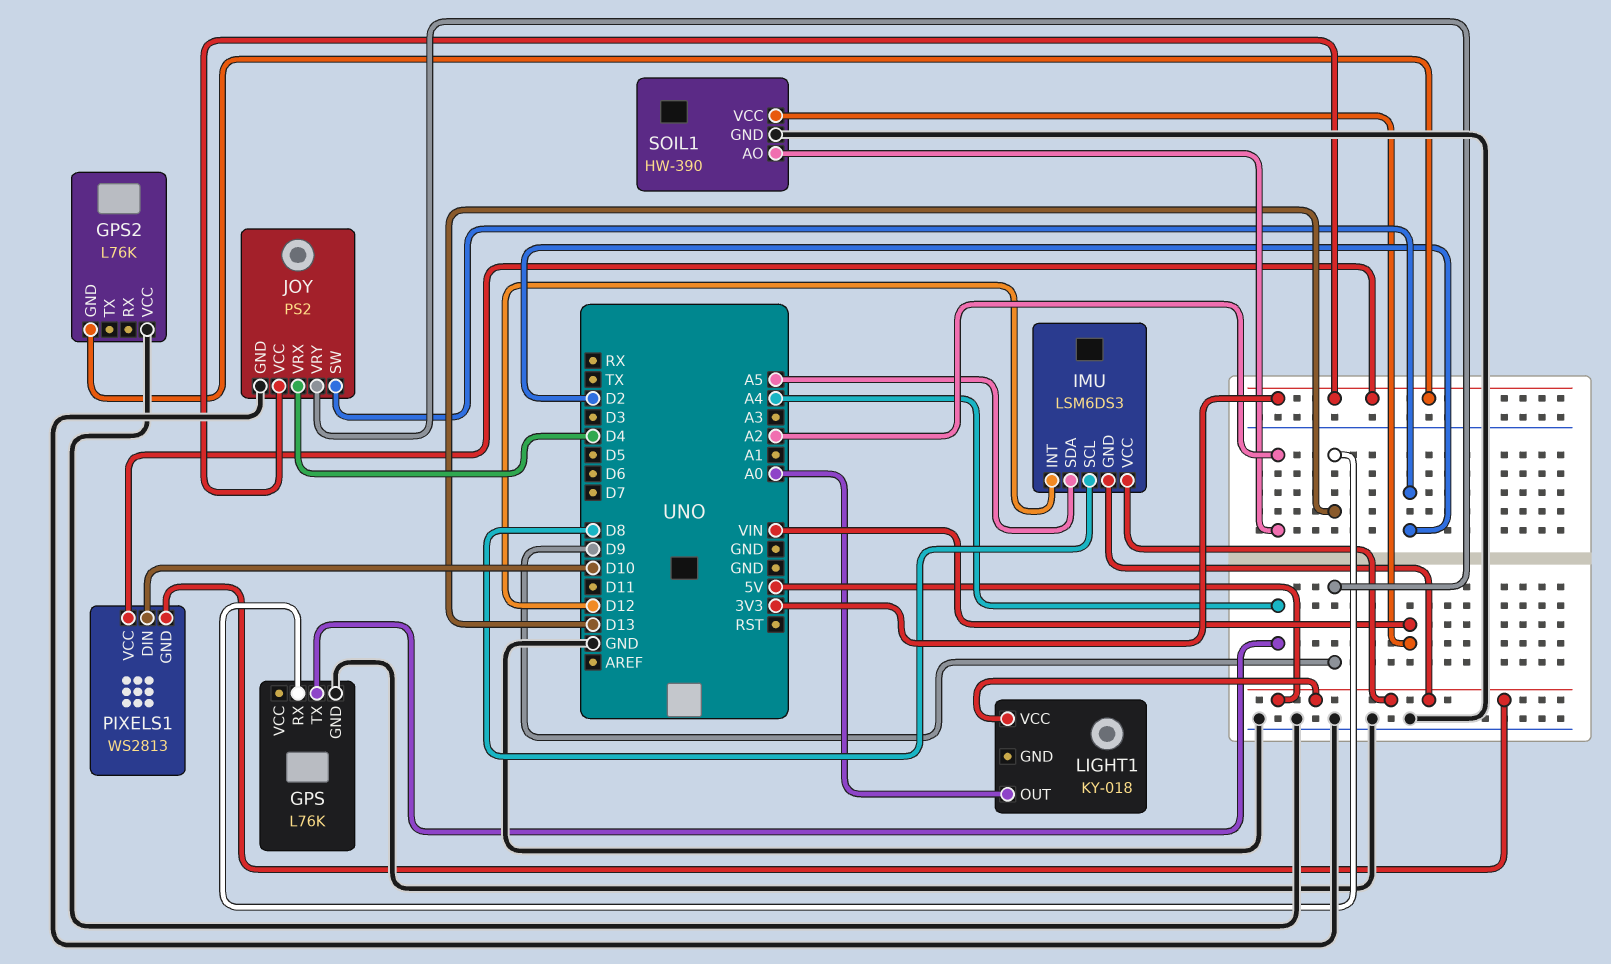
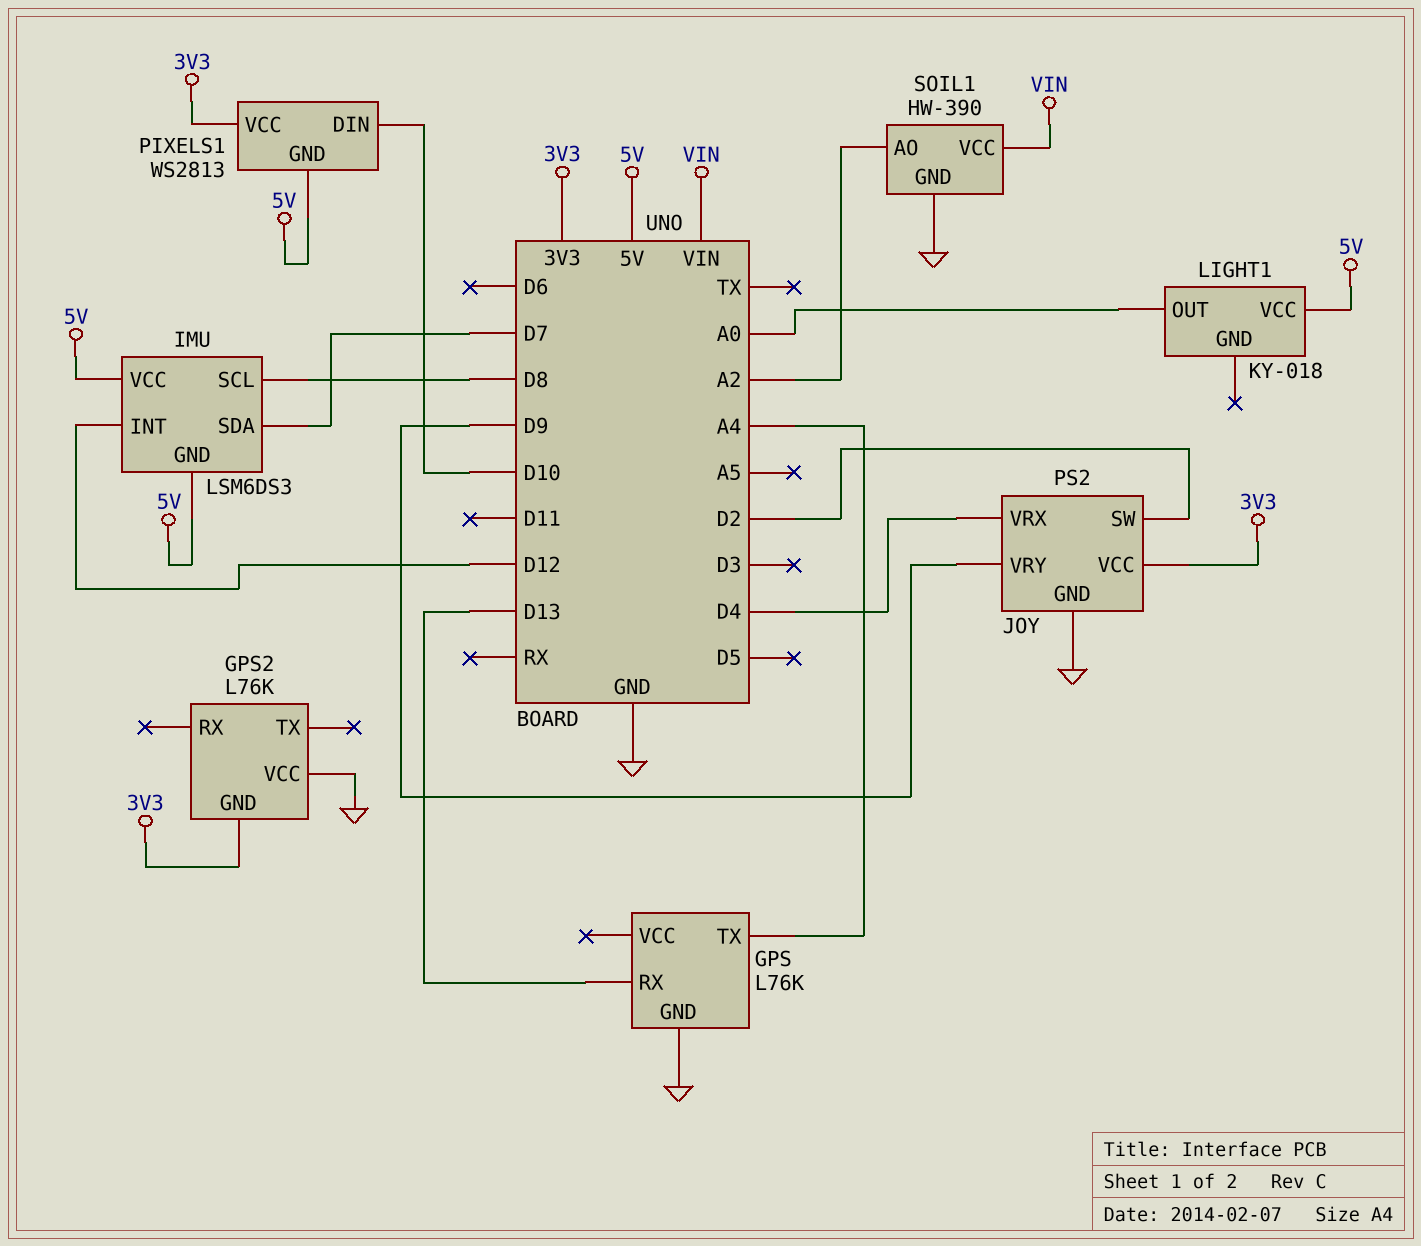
IMU pin SDA: A5 -> D7

